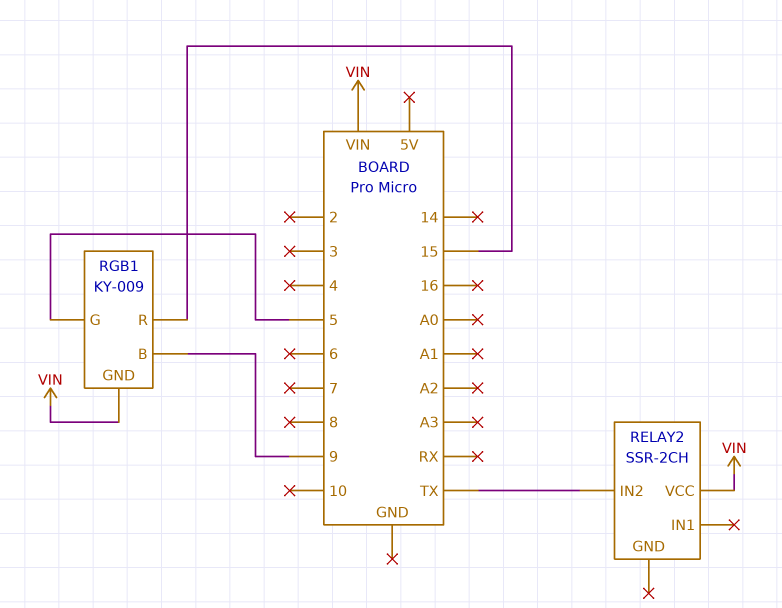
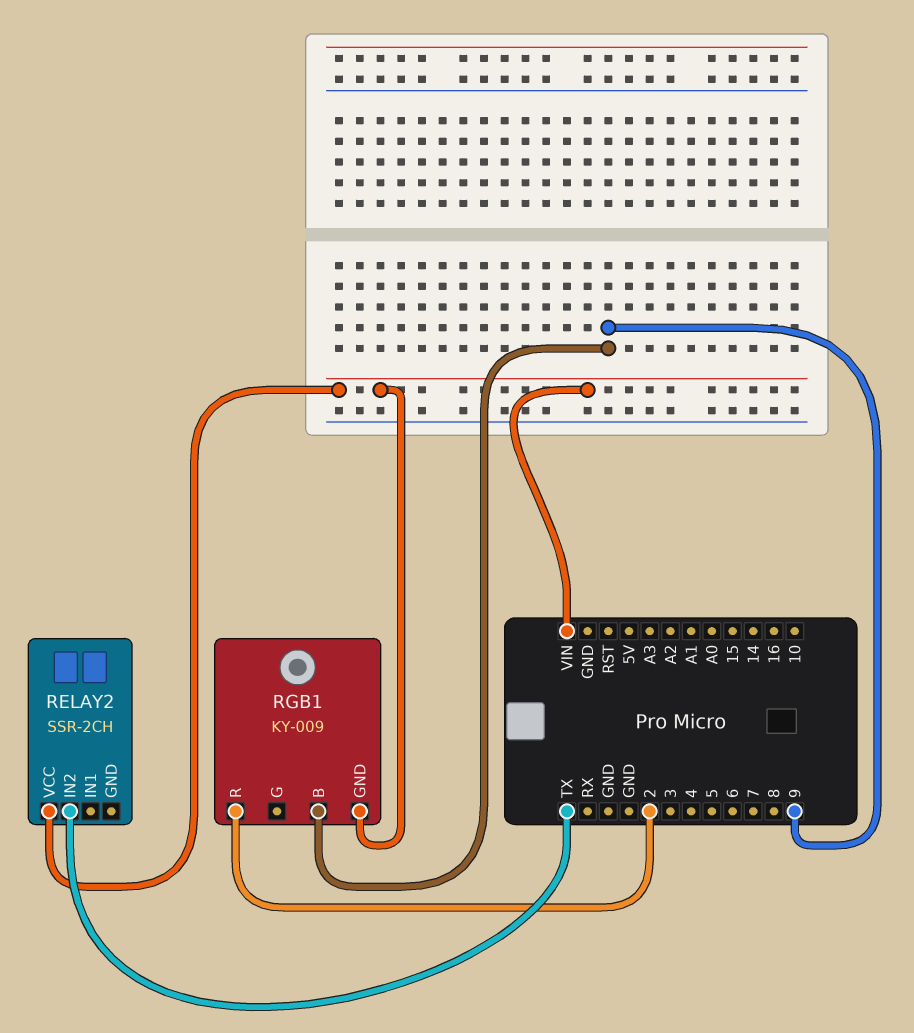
RGB1 pin G: 5 -> none
RGB1 pin R: 15 -> 2

